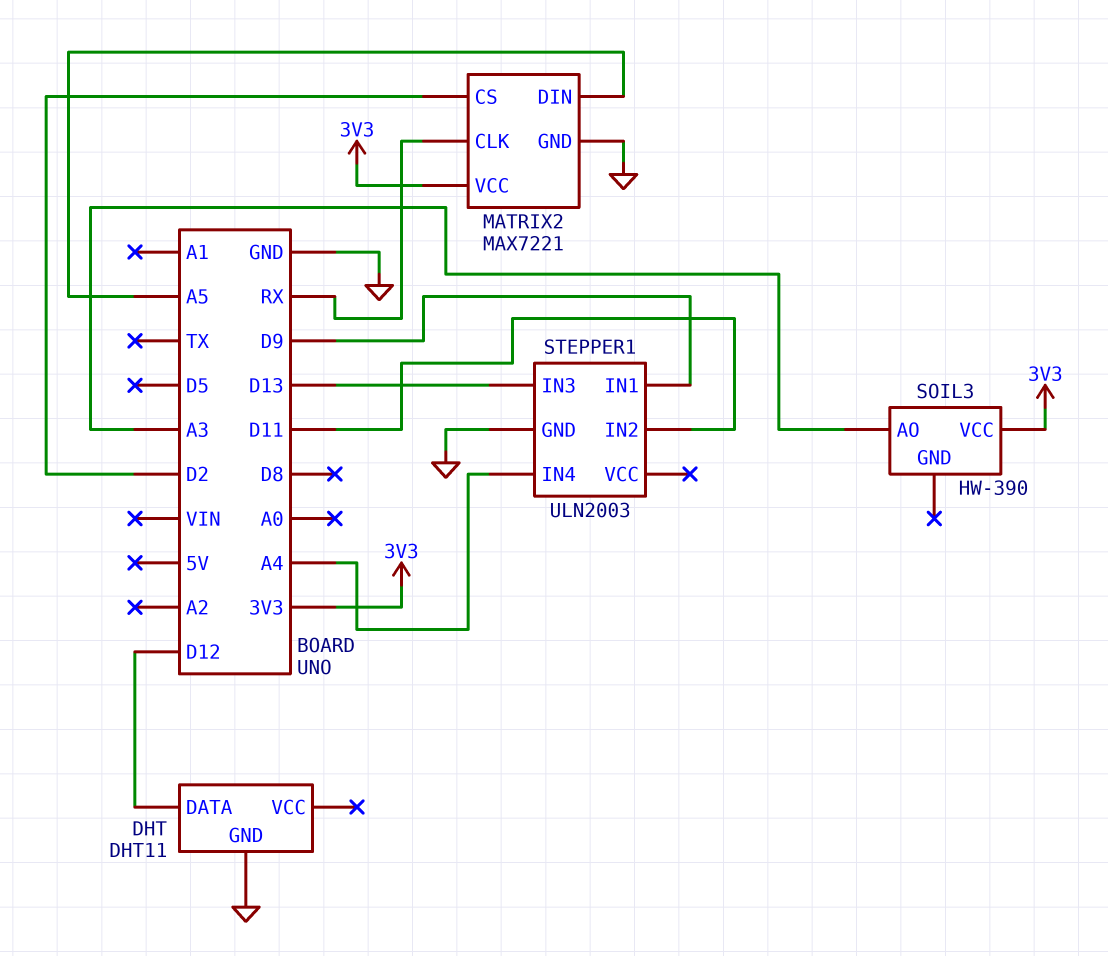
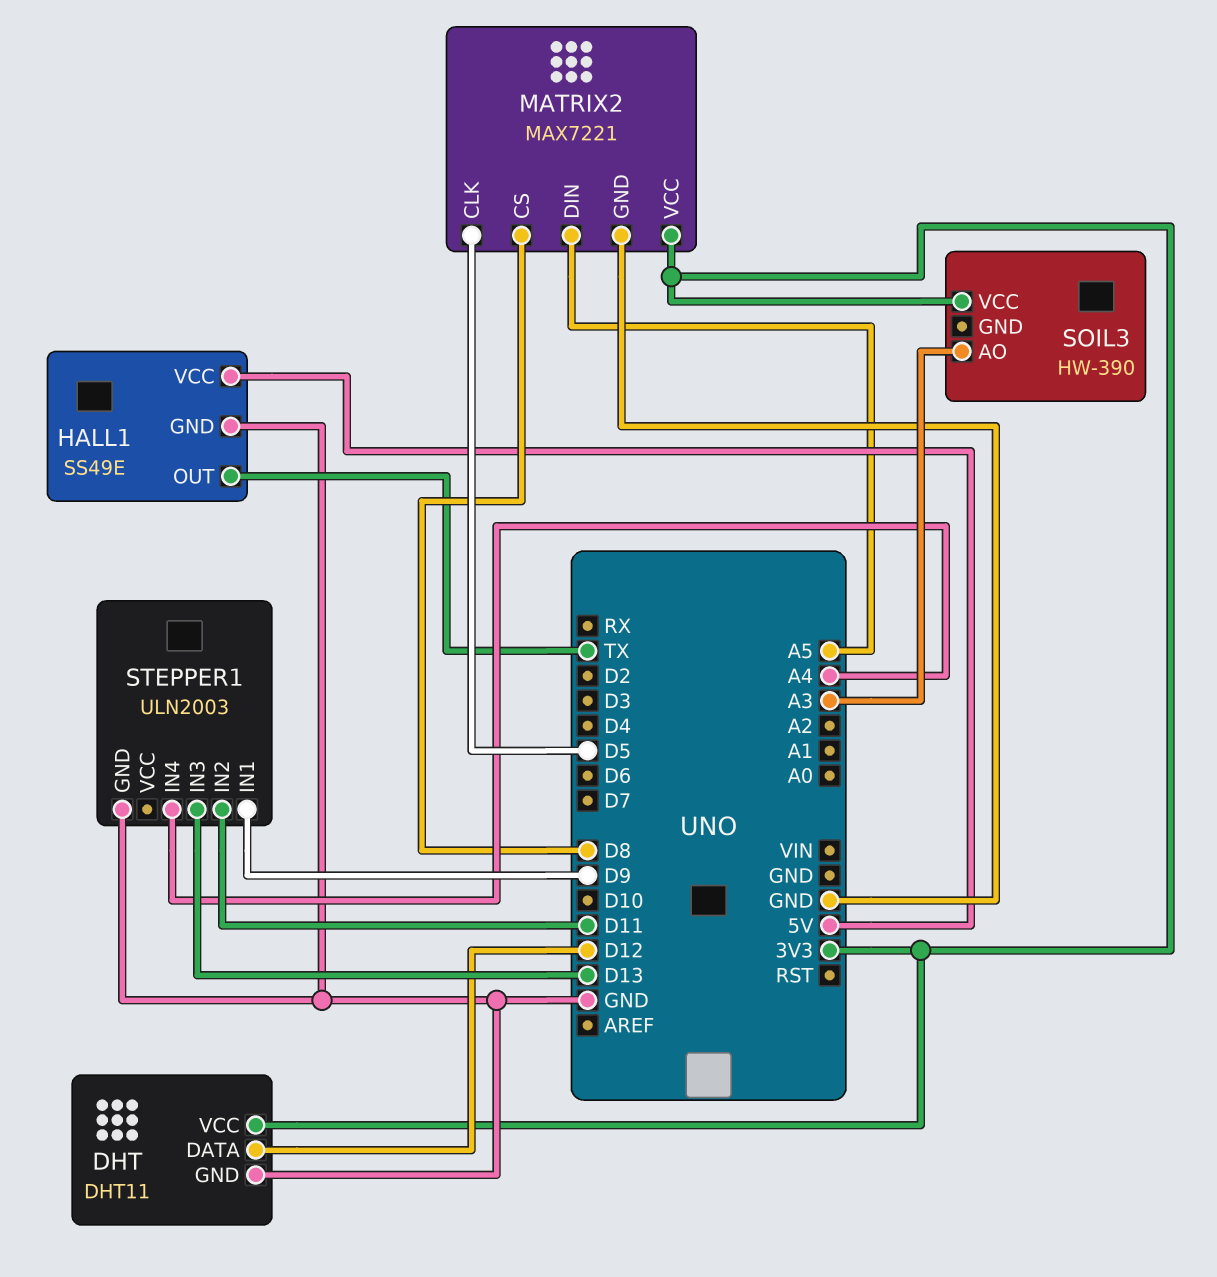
DHT pin VCC: none -> 3V3
HALL1: none -> SS49E
HALL1 pin GND: none -> GND
HALL1 pin OUT: none -> TX
HALL1 pin VCC: none -> 5V
MATRIX2 pin CLK: RX -> D5
MATRIX2 pin CS: D2 -> D8

